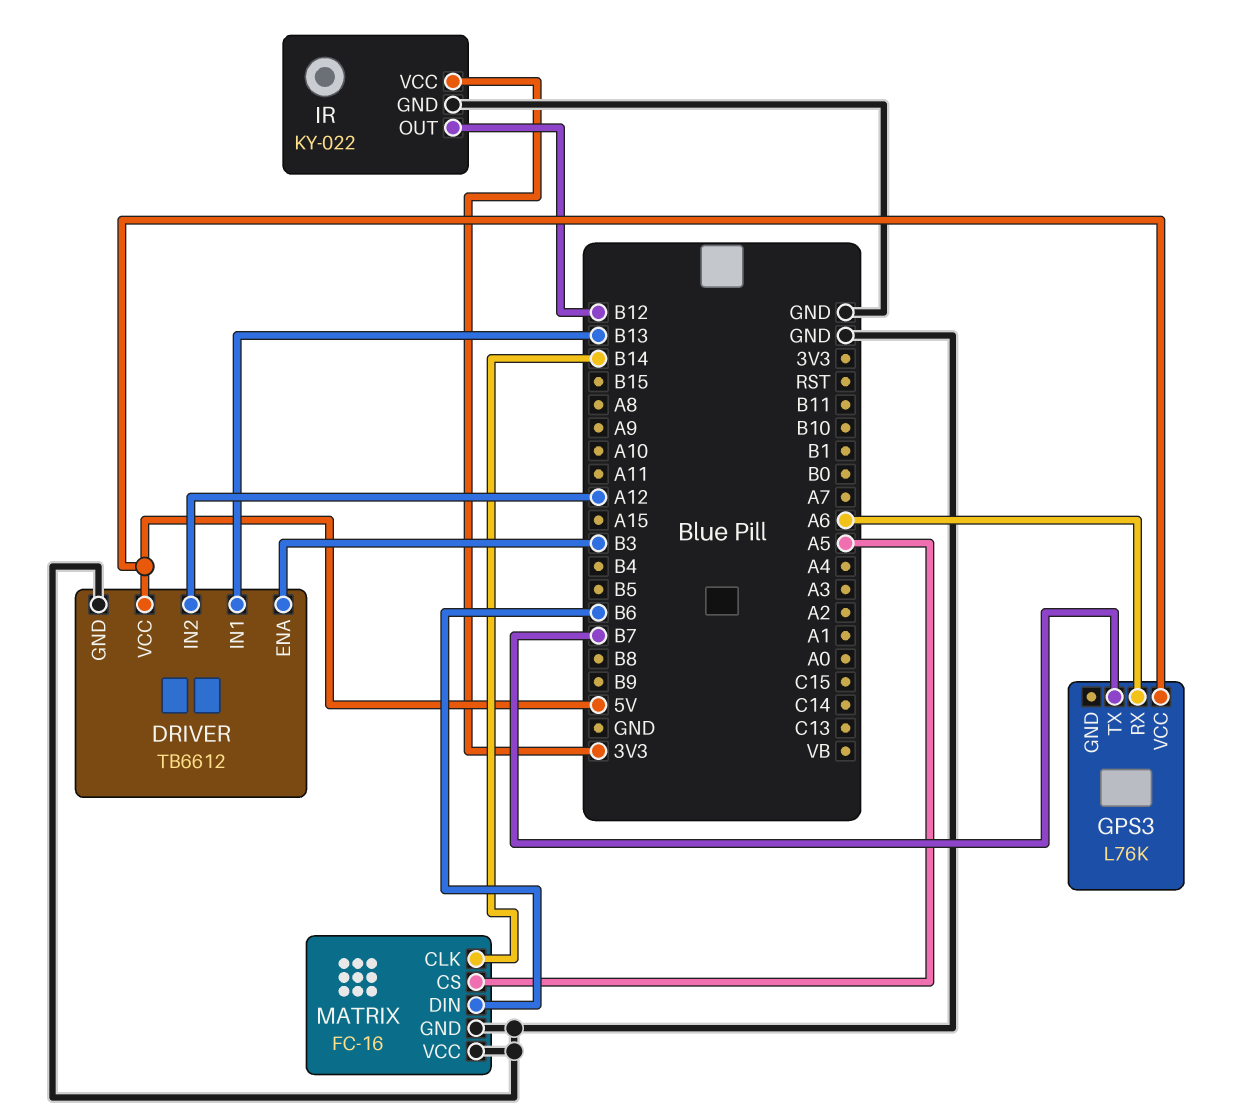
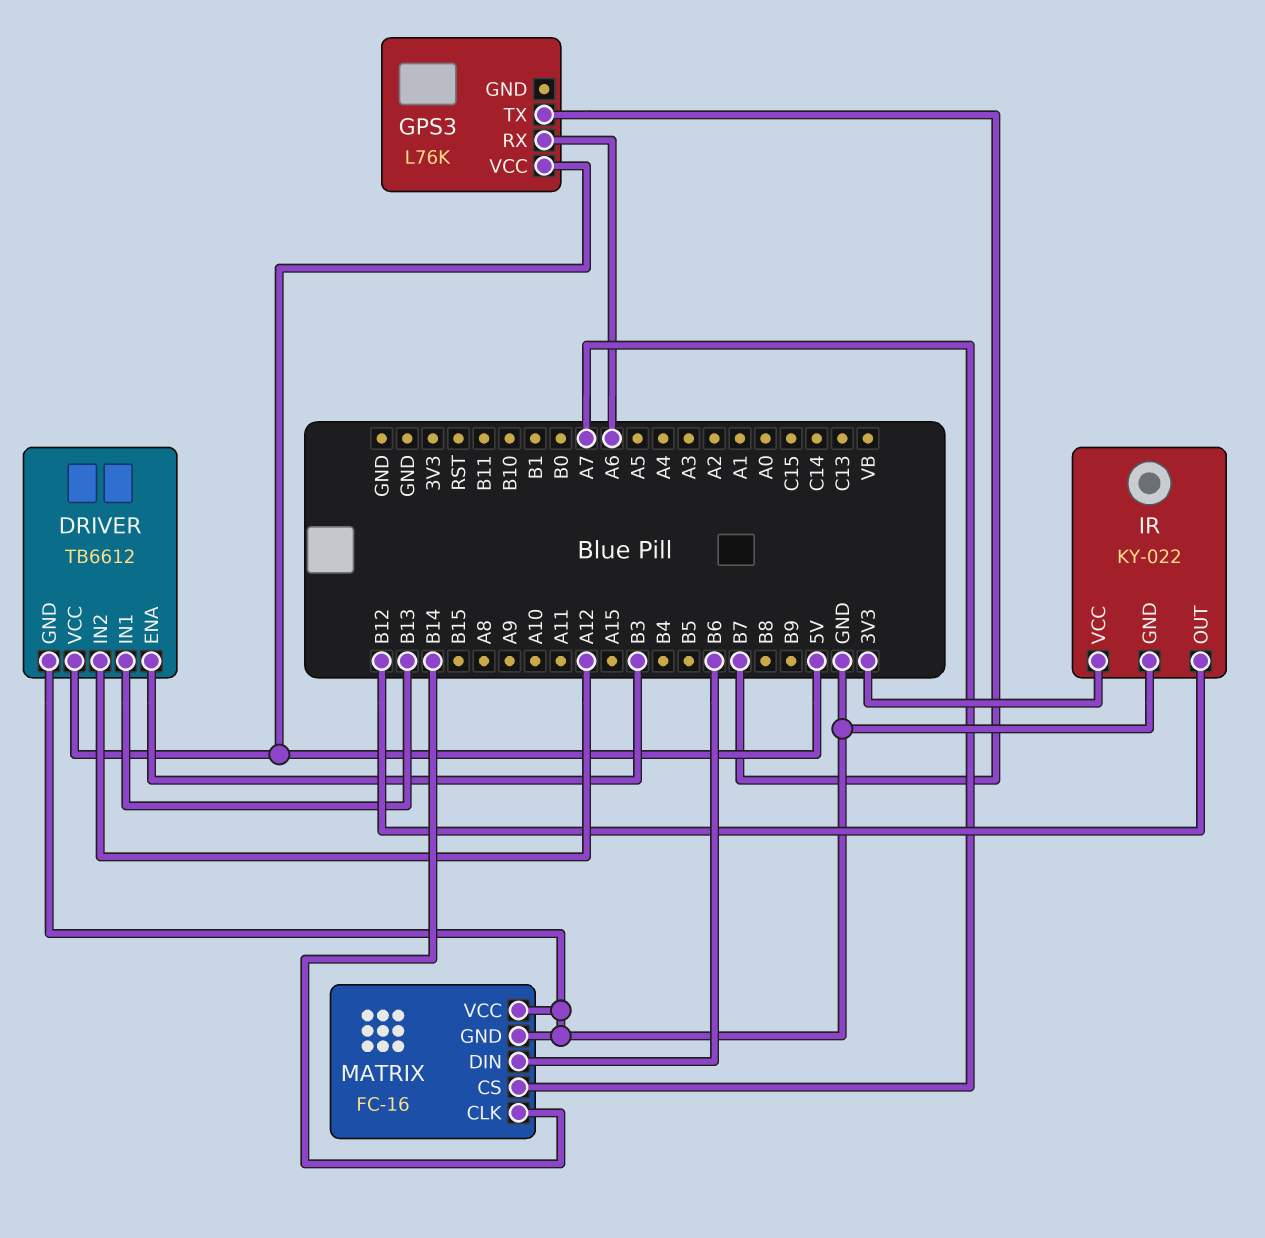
MATRIX pin CS: A5 -> A7

